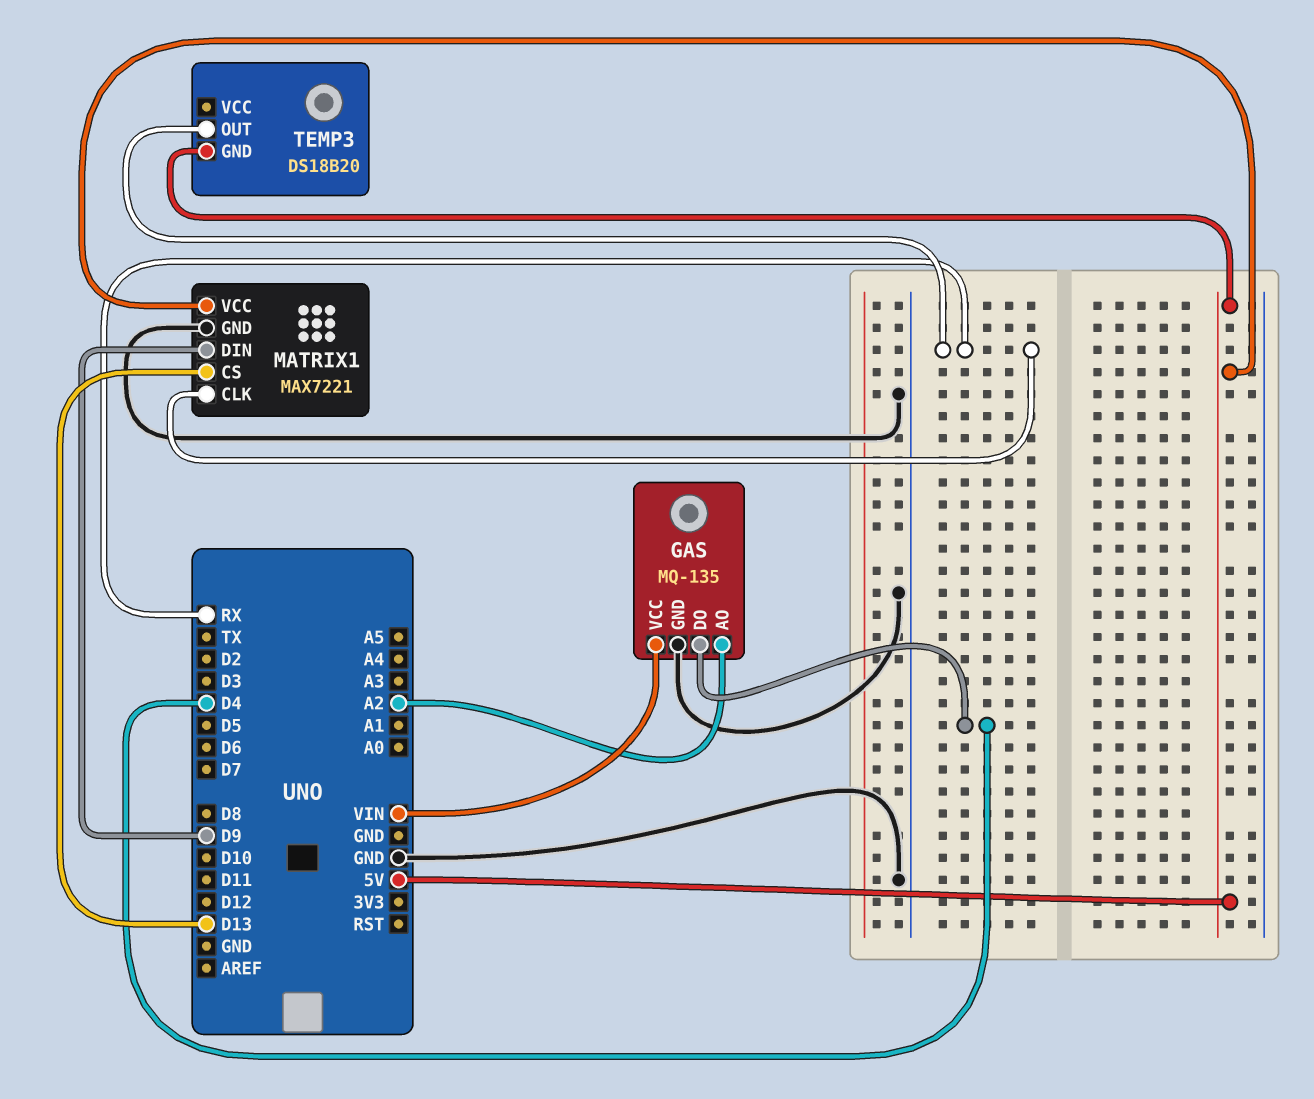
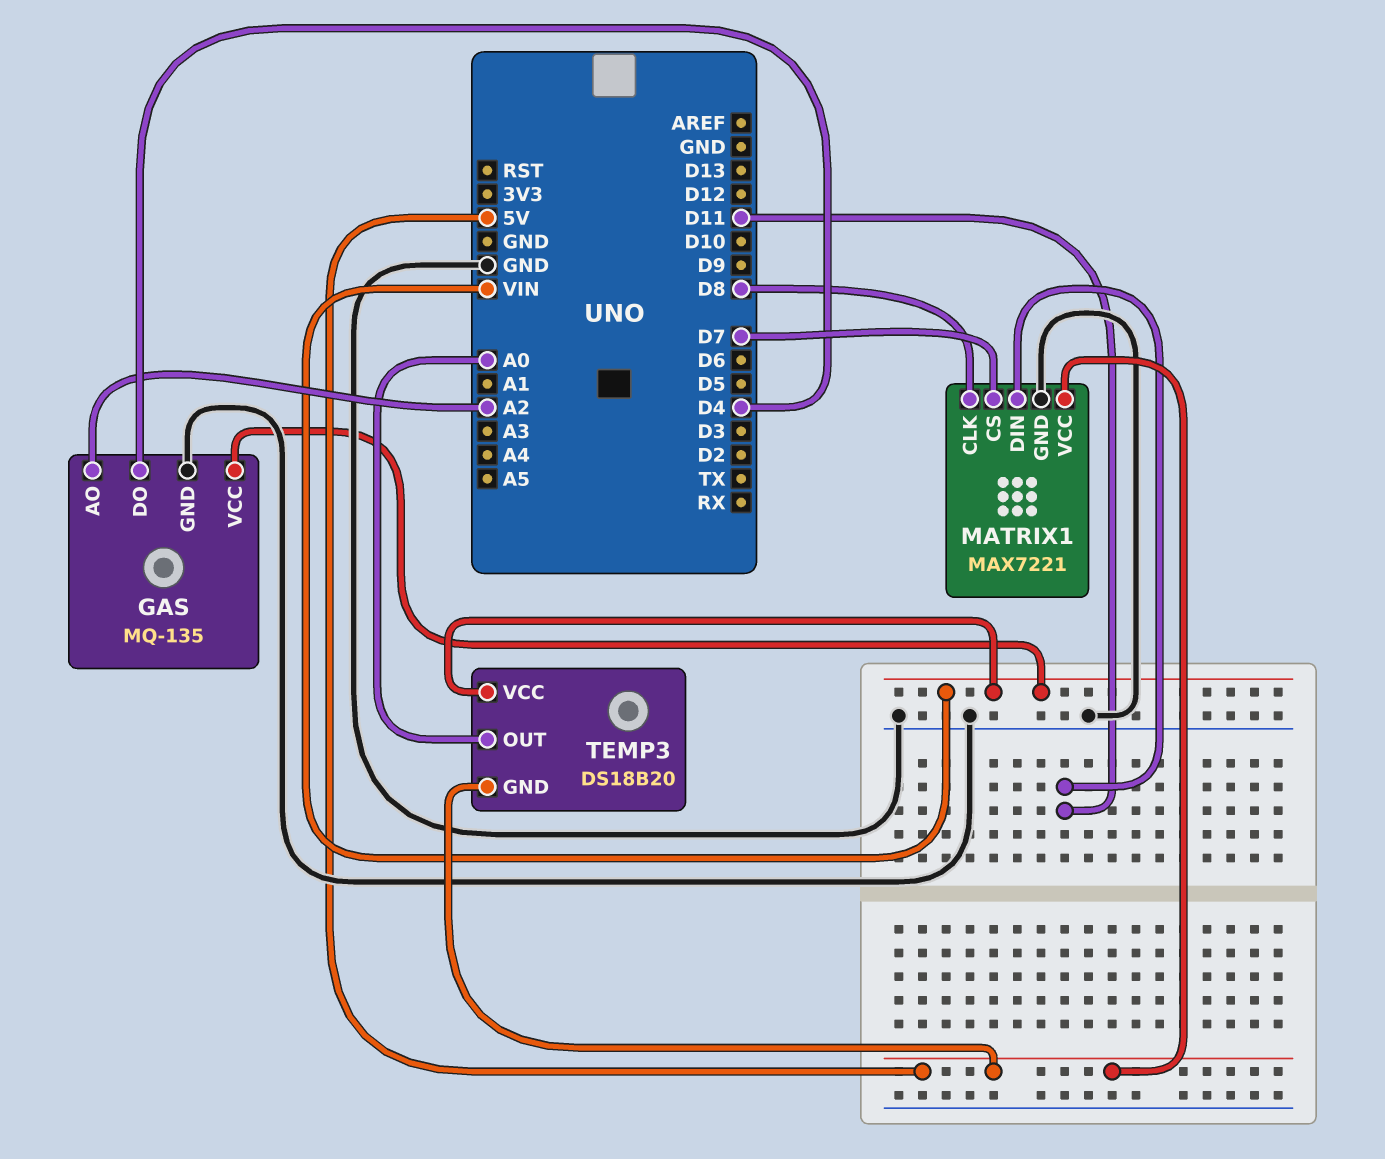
MATRIX1 pin CLK: RX -> D8
MATRIX1 pin CS: D13 -> D7
MATRIX1 pin DIN: D9 -> D11
TEMP3 pin OUT: RX -> A0
TEMP3 pin VCC: none -> VIN

